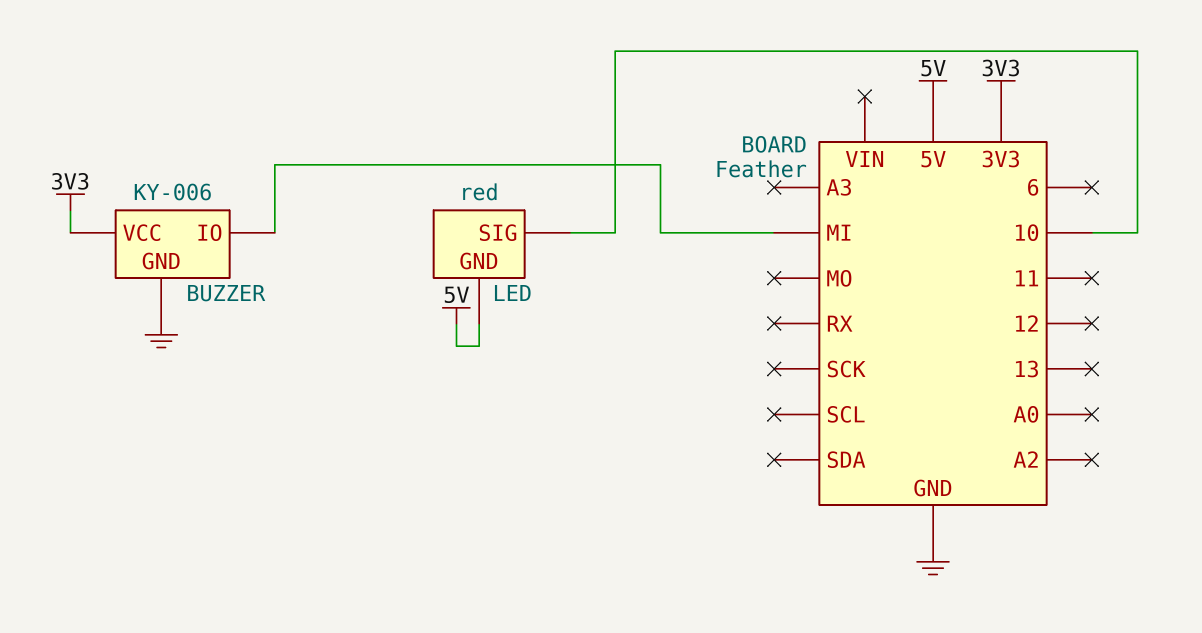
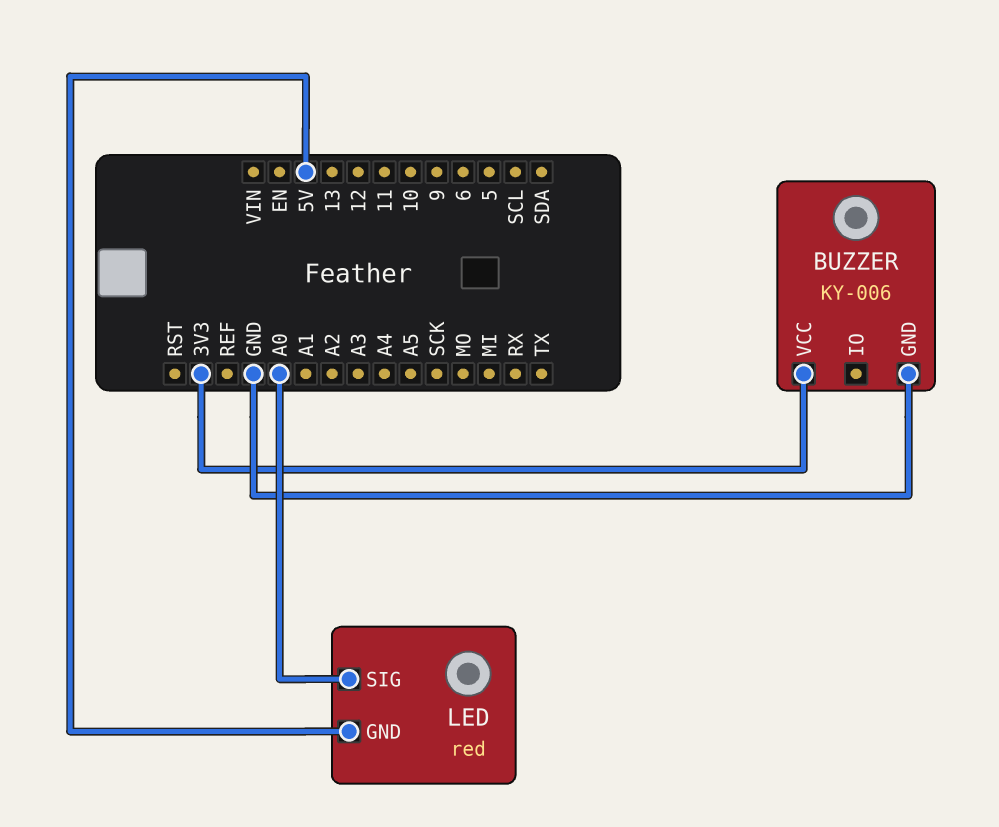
BUZZER pin IO: MI -> none
LED pin SIG: 10 -> A0

